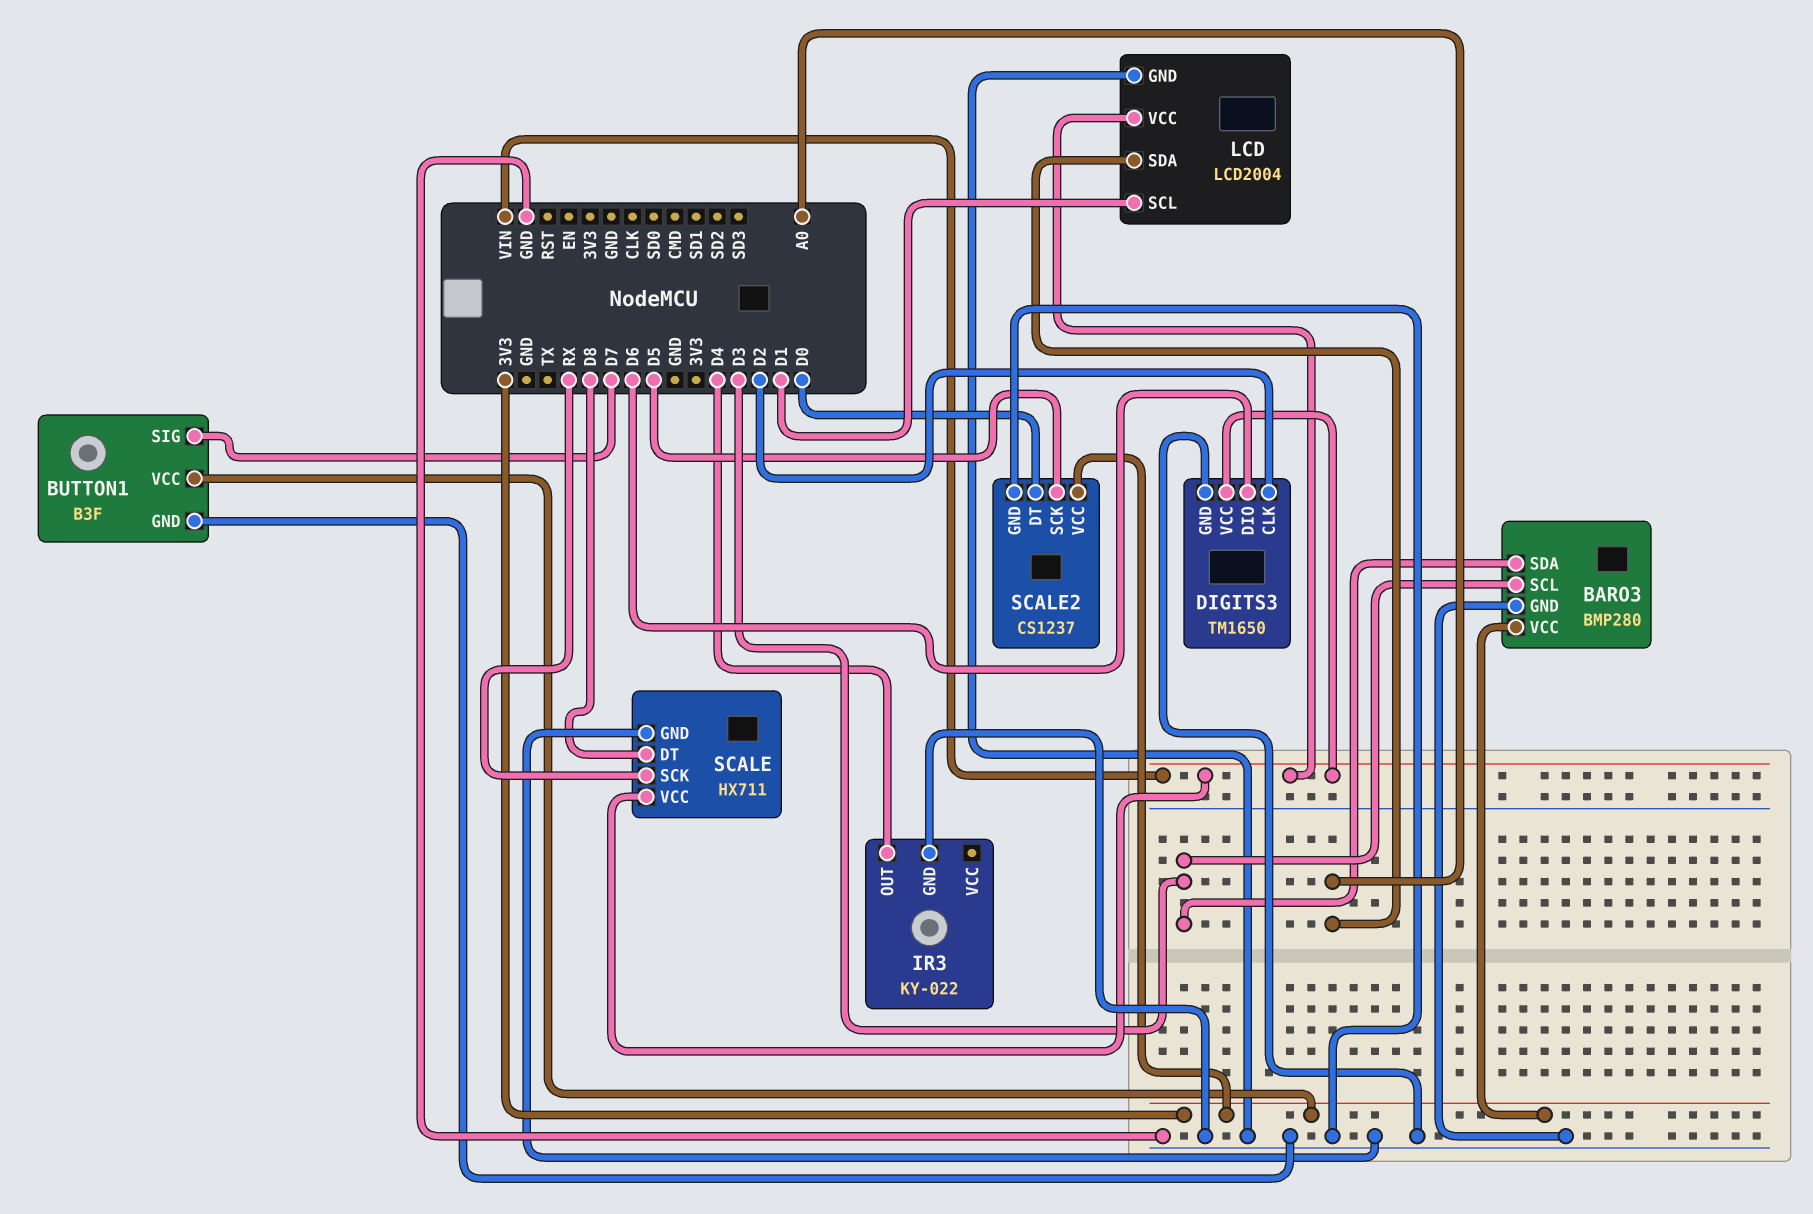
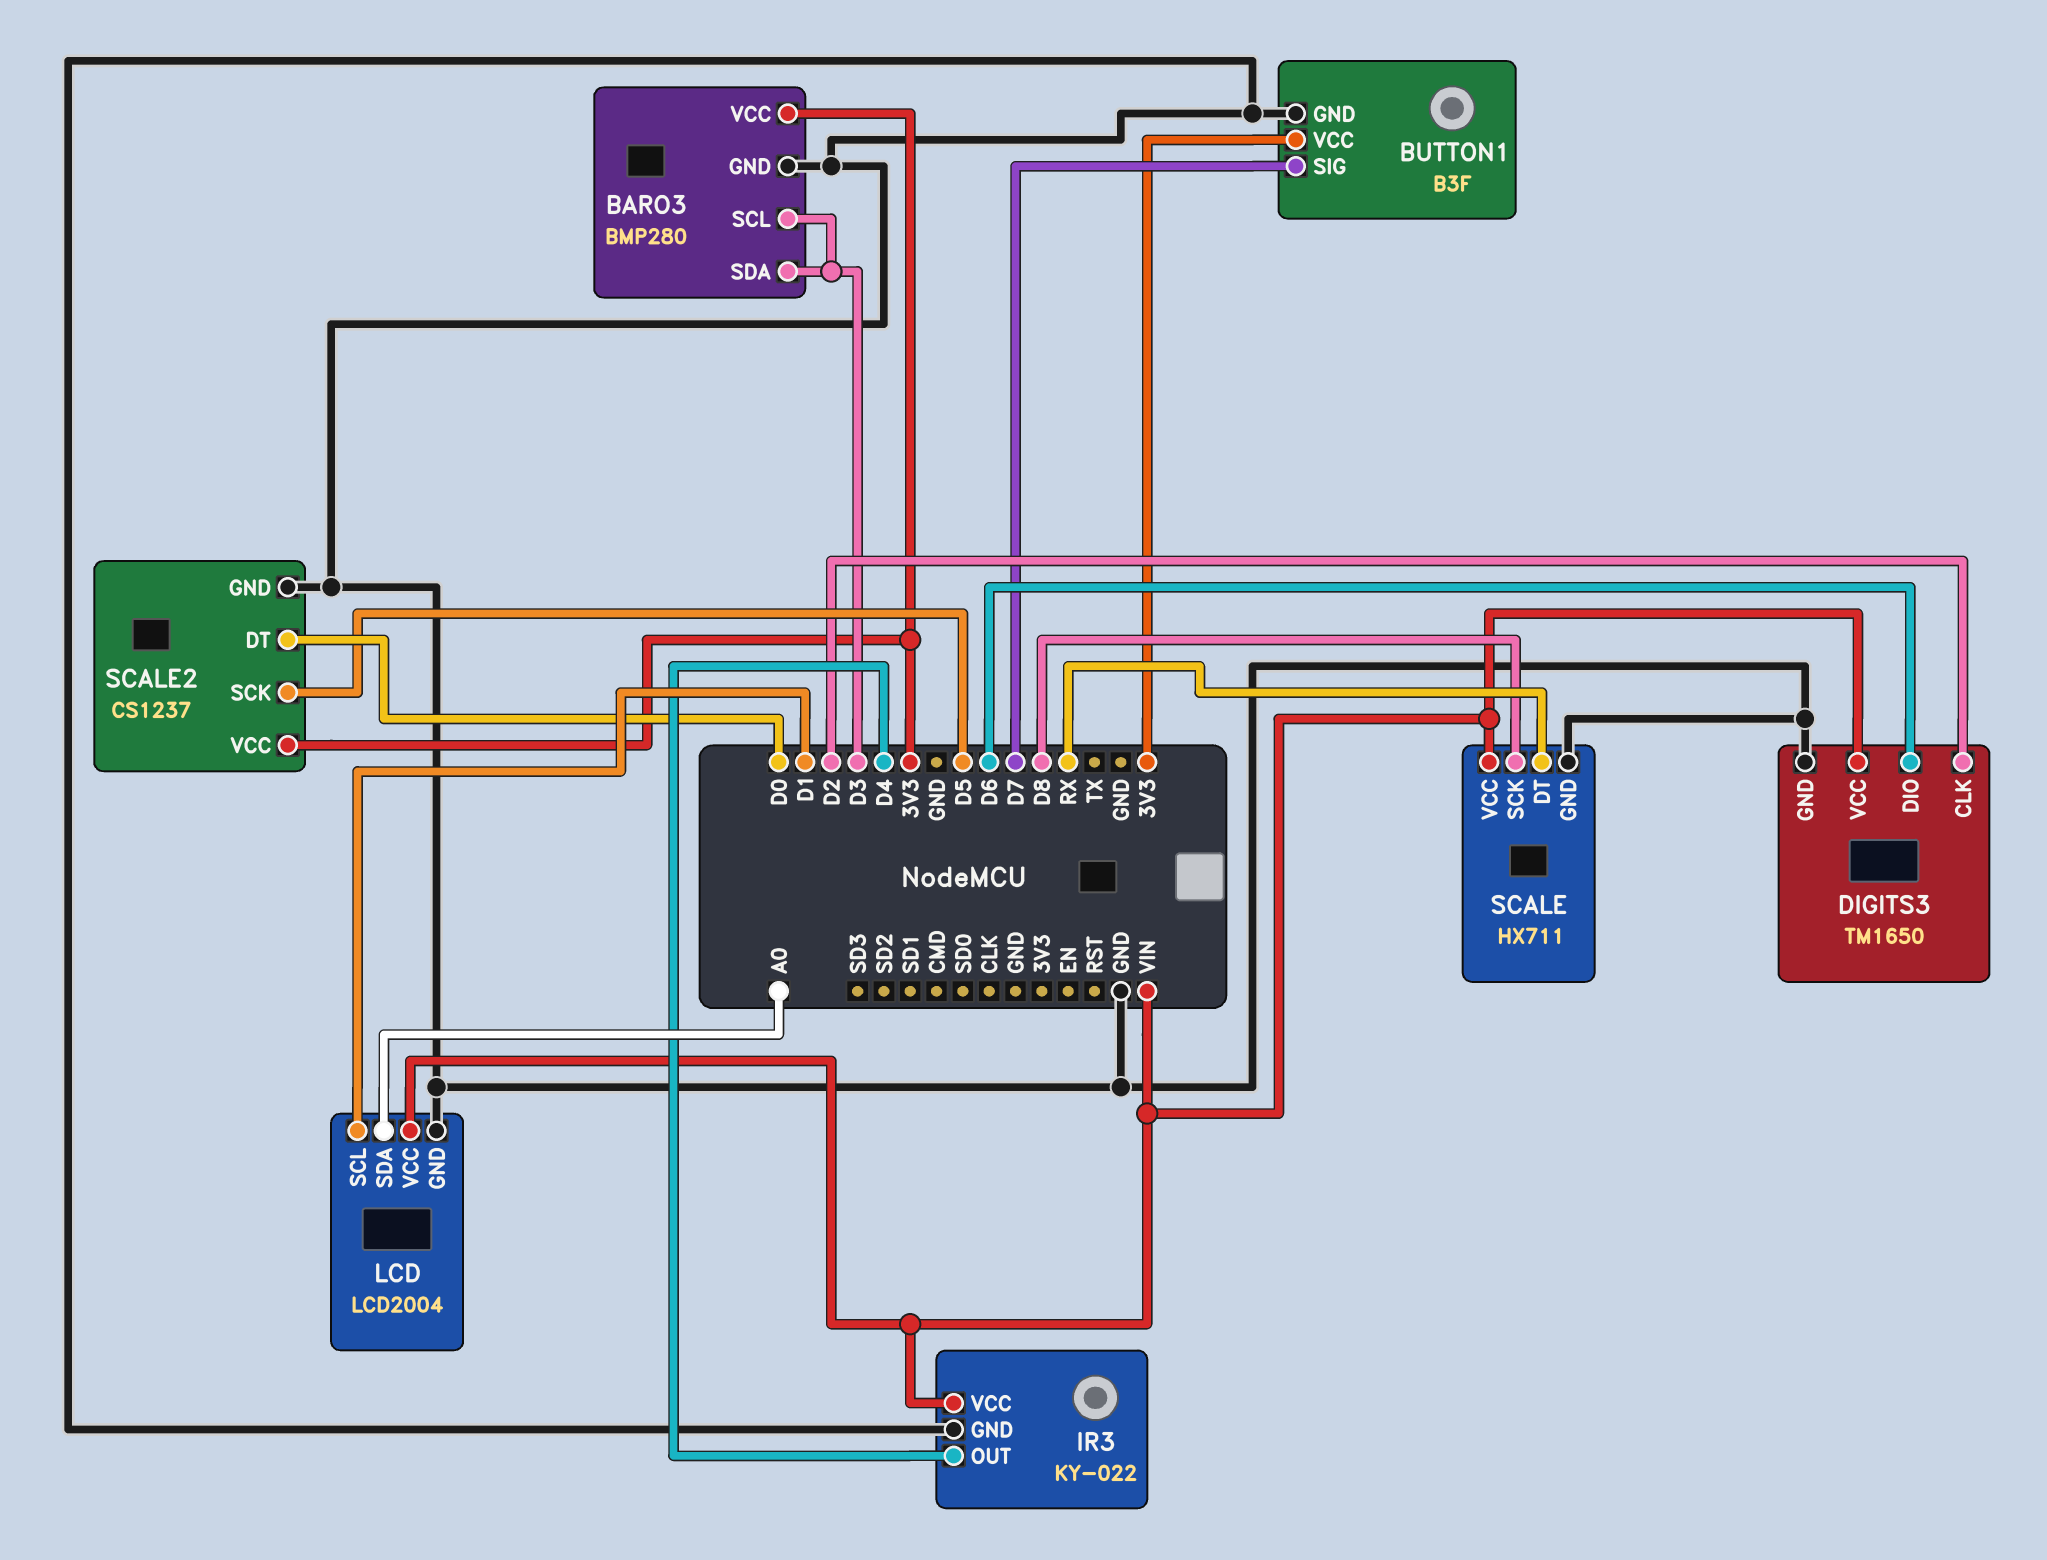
IR3 pin VCC: none -> VIN
SCALE pin DT: D8 -> RX
SCALE pin SCK: RX -> D8

